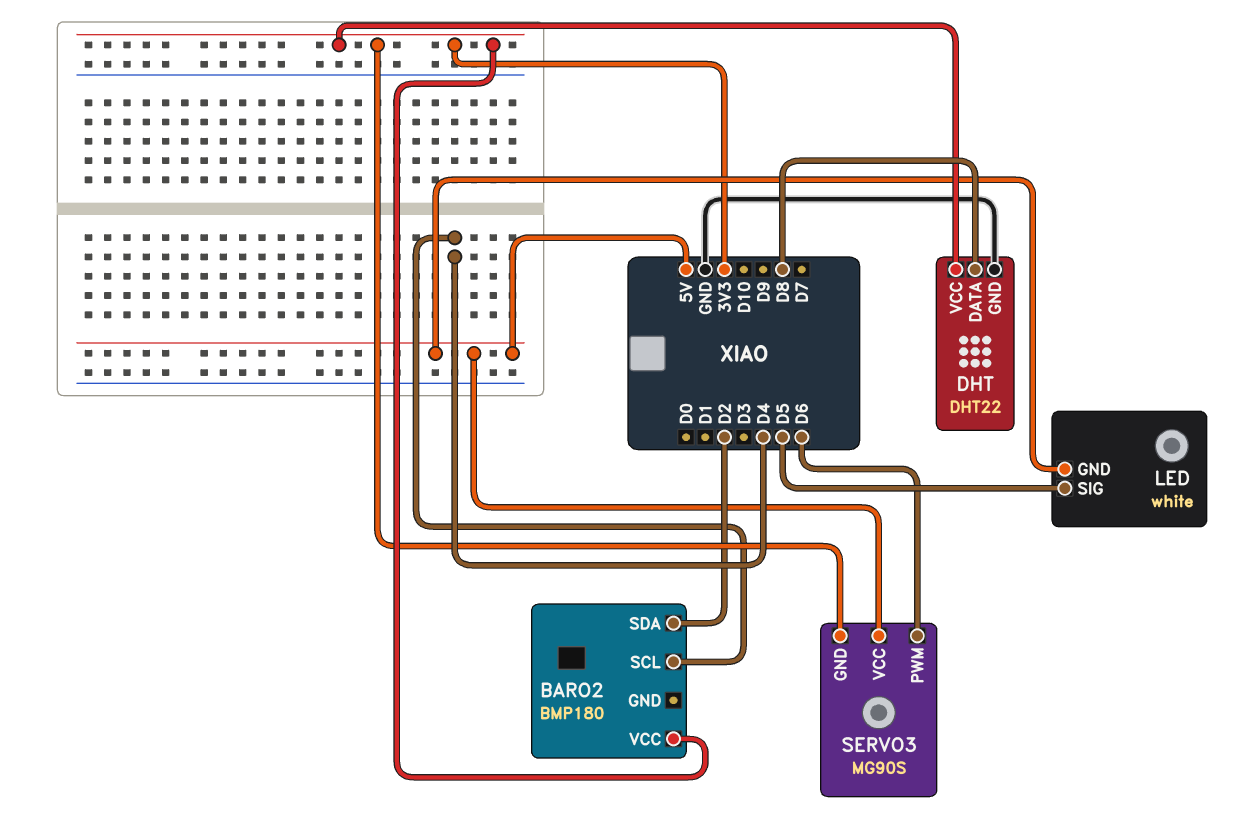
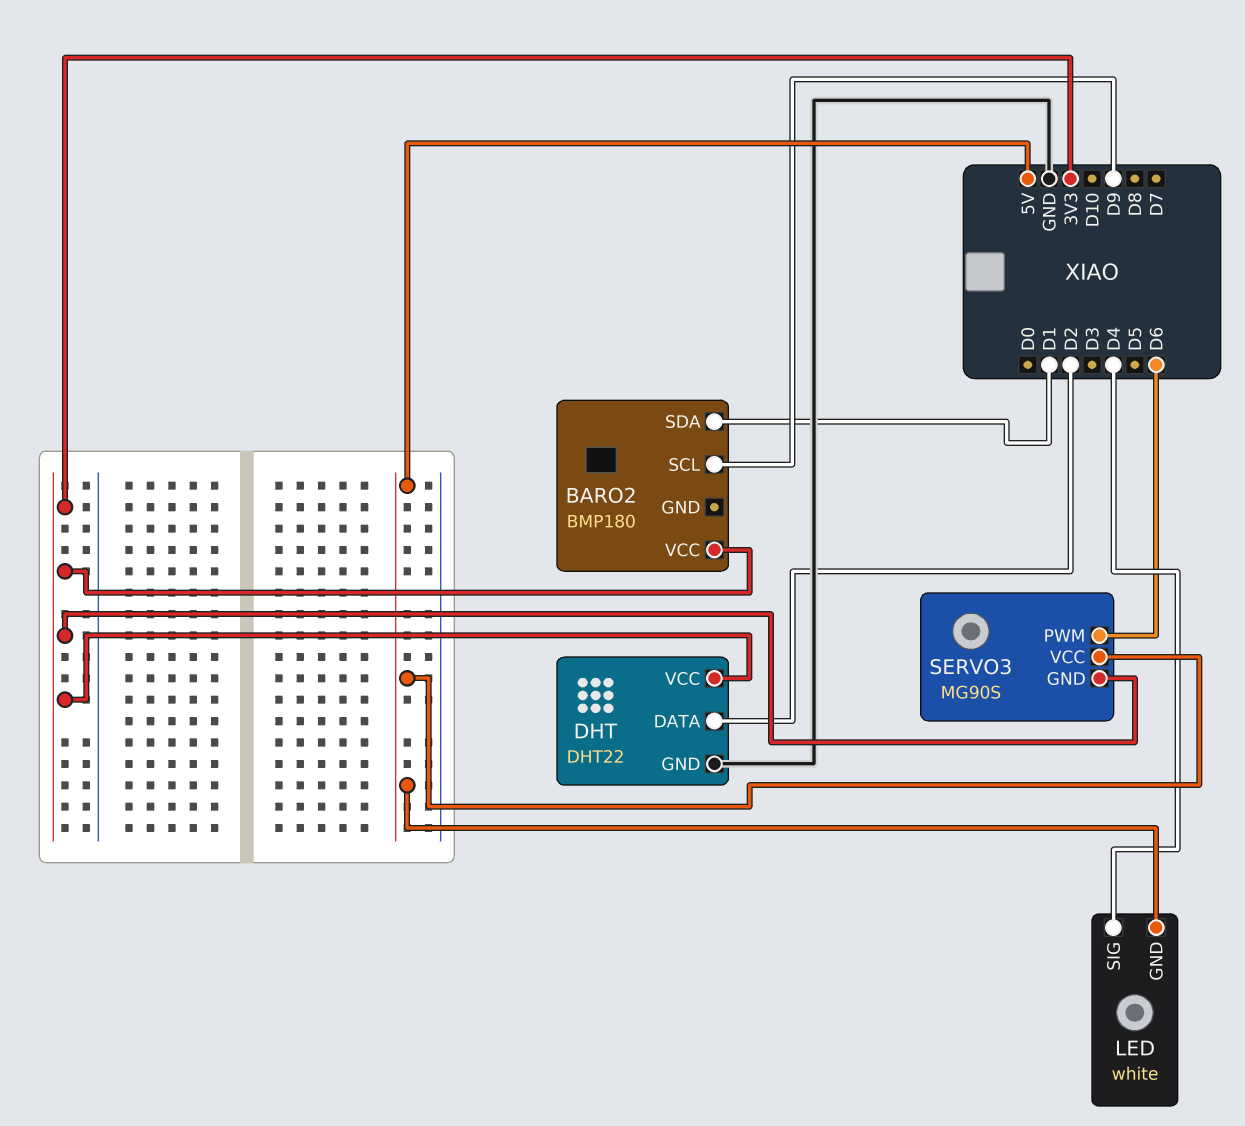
BARO2 pin SCL: D4 -> D9
BARO2 pin SDA: D2 -> D1
DHT pin DATA: D8 -> D2
LED pin SIG: D5 -> D4

